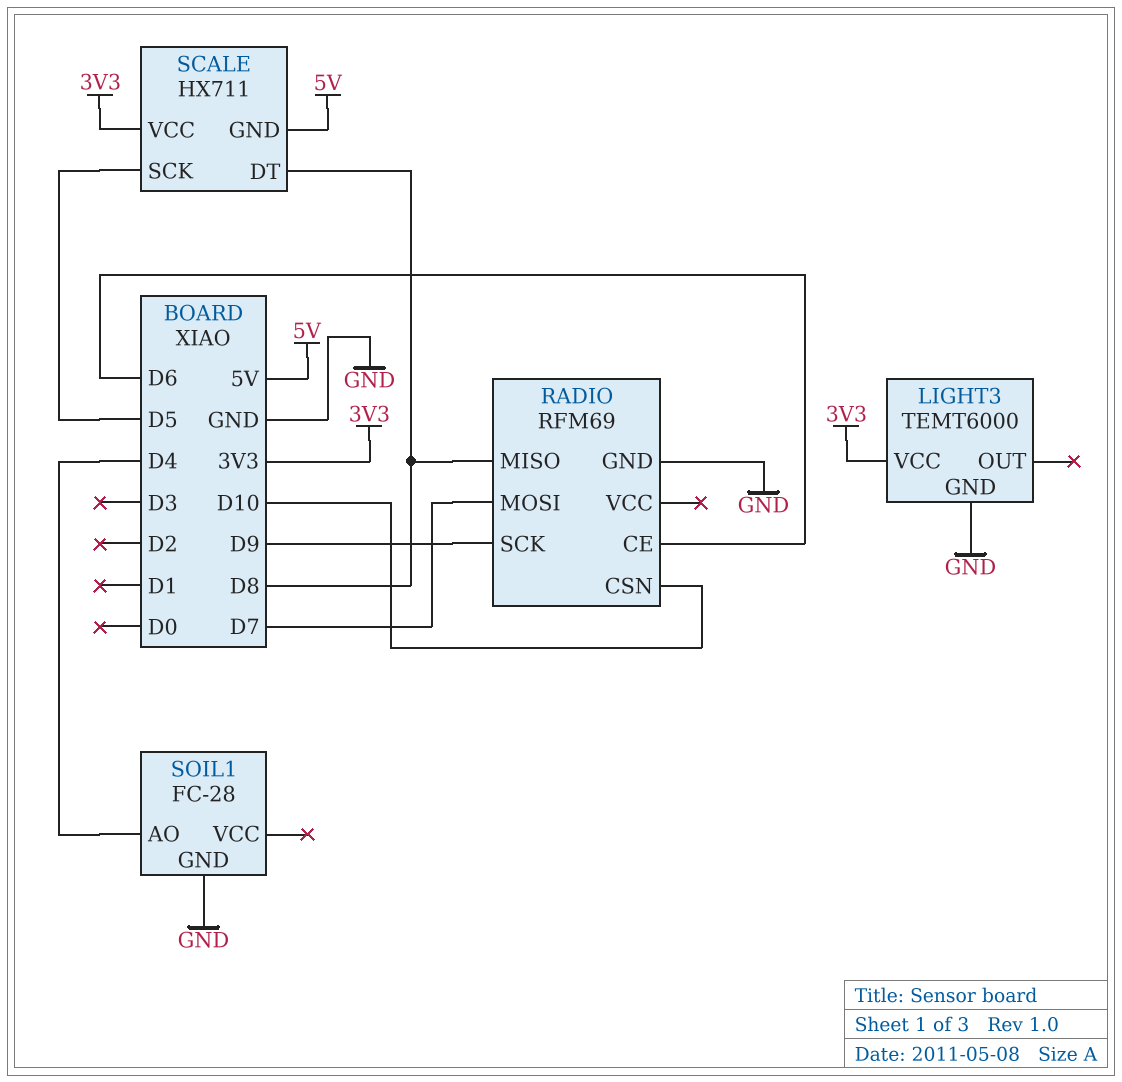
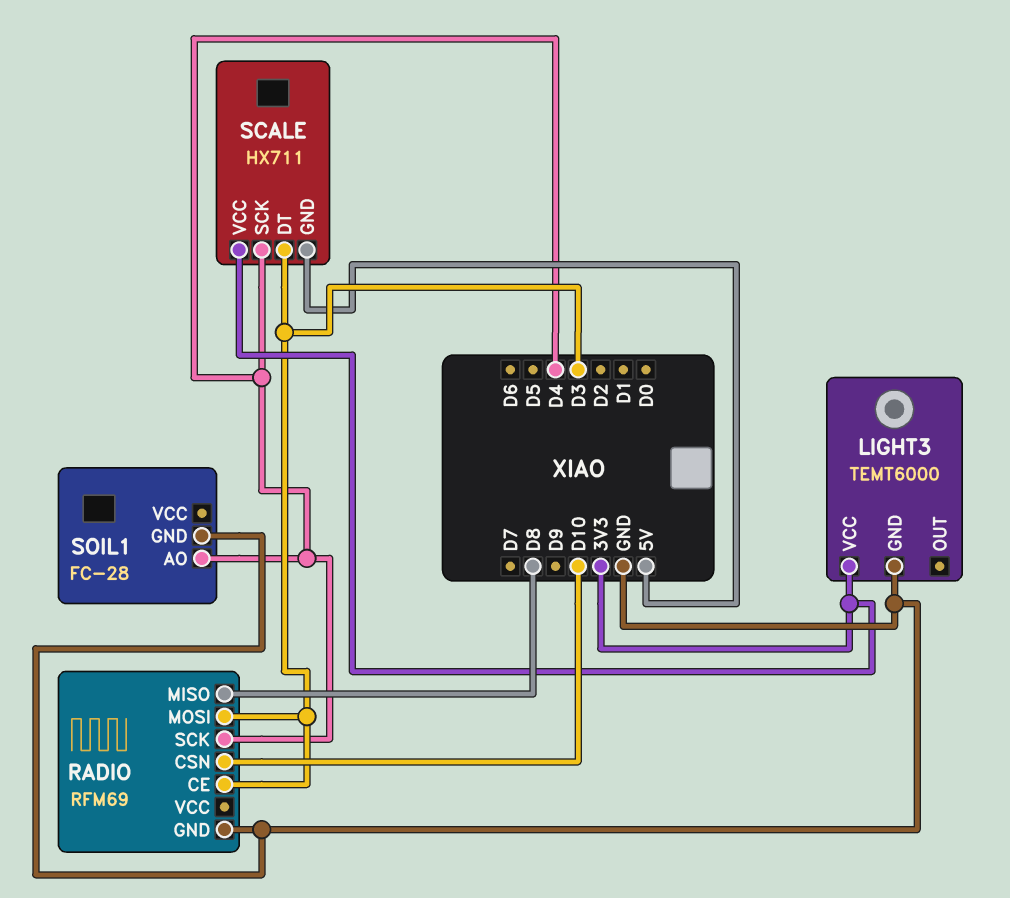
RADIO pin CE: D6 -> D3
RADIO pin MOSI: D7 -> D3
RADIO pin SCK: D9 -> D4
SCALE pin DT: D8 -> D3
SCALE pin SCK: D5 -> D4

